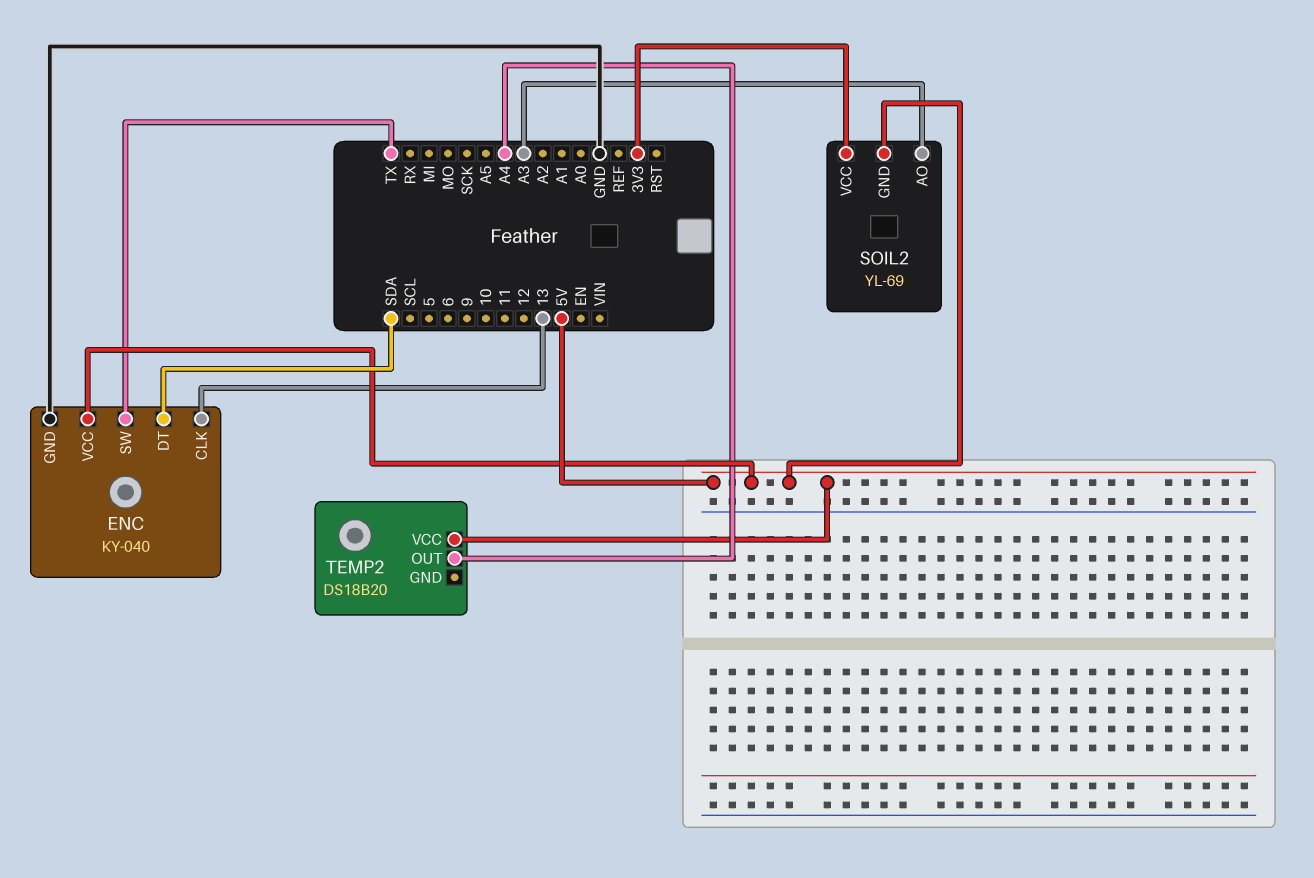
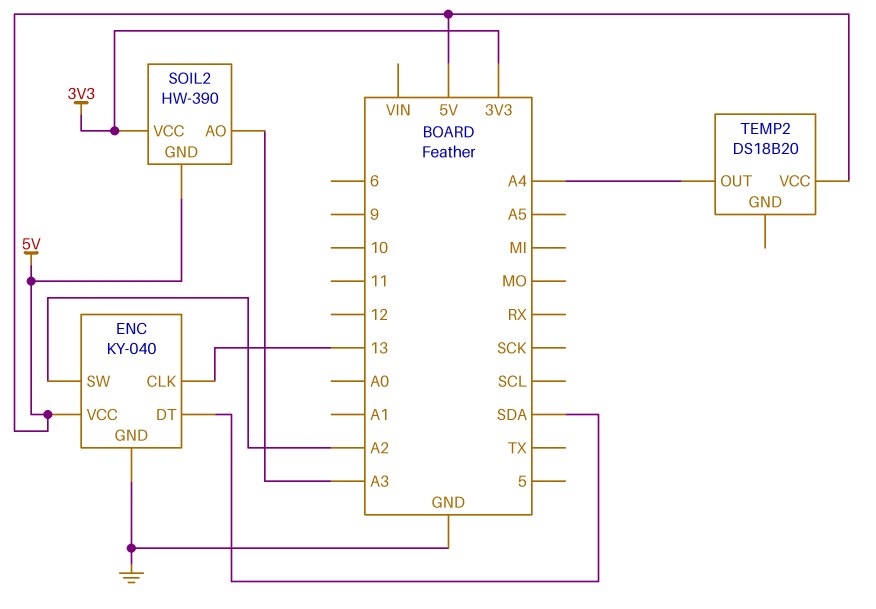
ENC pin SW: TX -> A2
SOIL2: YL-69 -> HW-390

